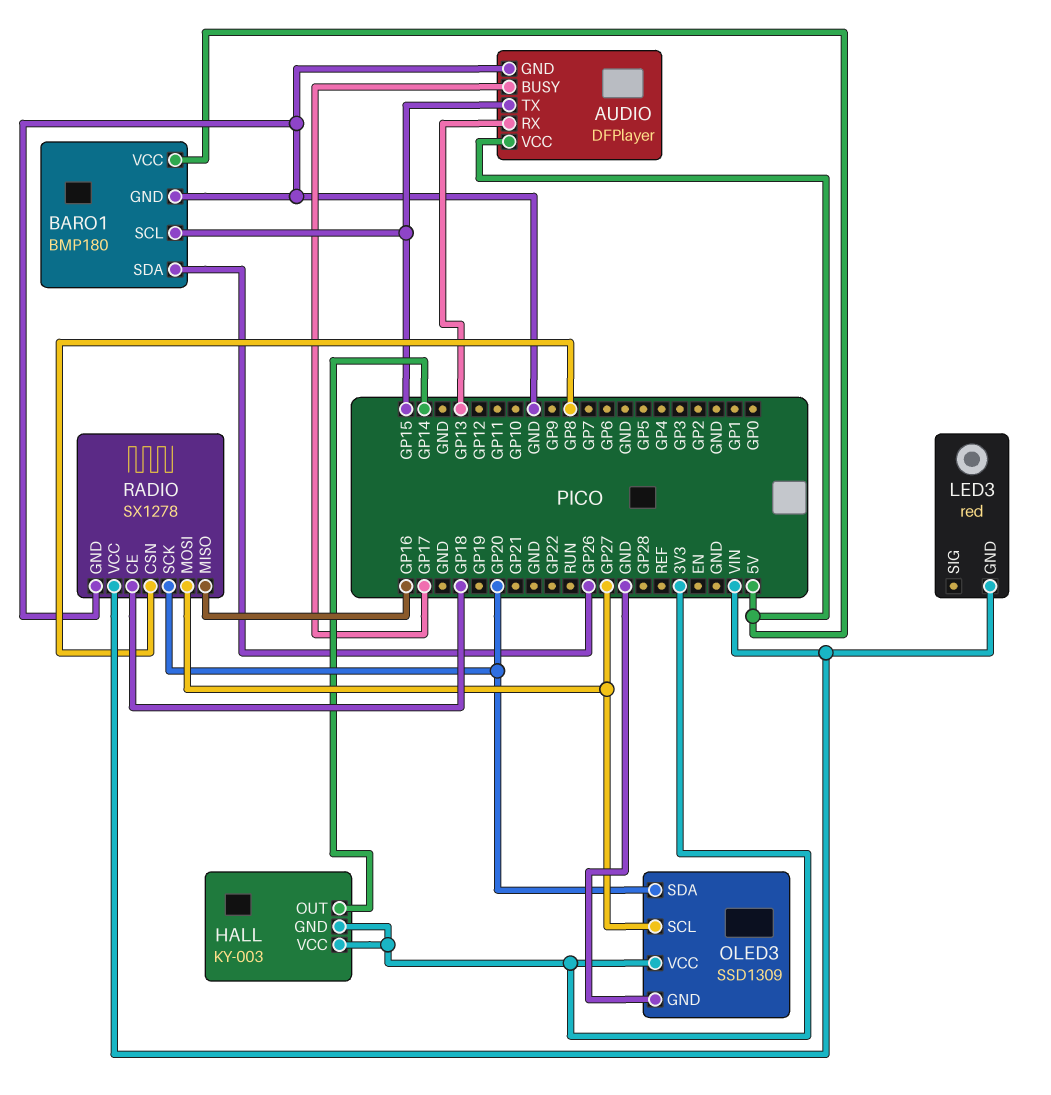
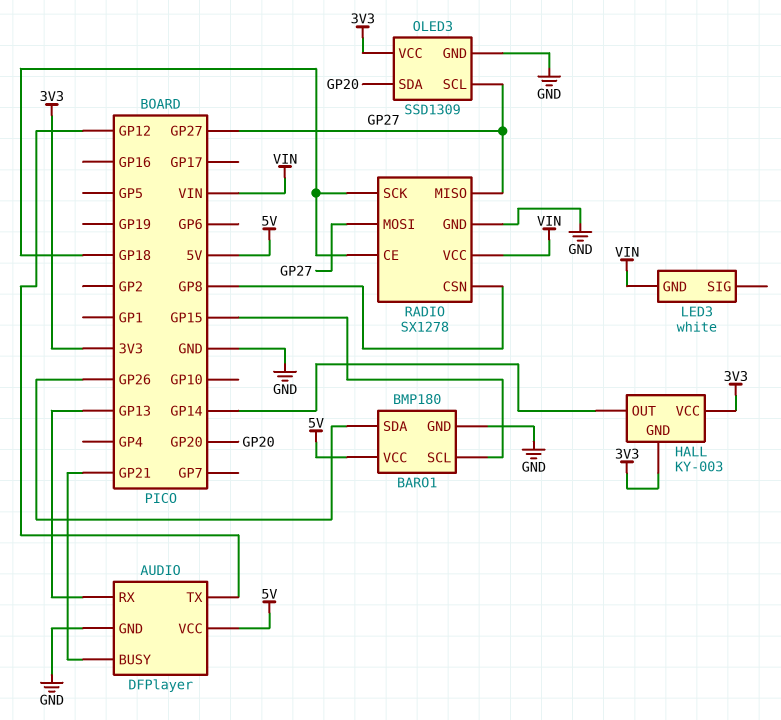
AUDIO pin BUSY: GP17 -> GP21
AUDIO pin TX: GP15 -> GP12
LED3: red -> white
RADIO pin MISO: GP16 -> GP27
RADIO pin SCK: GP20 -> GP18

